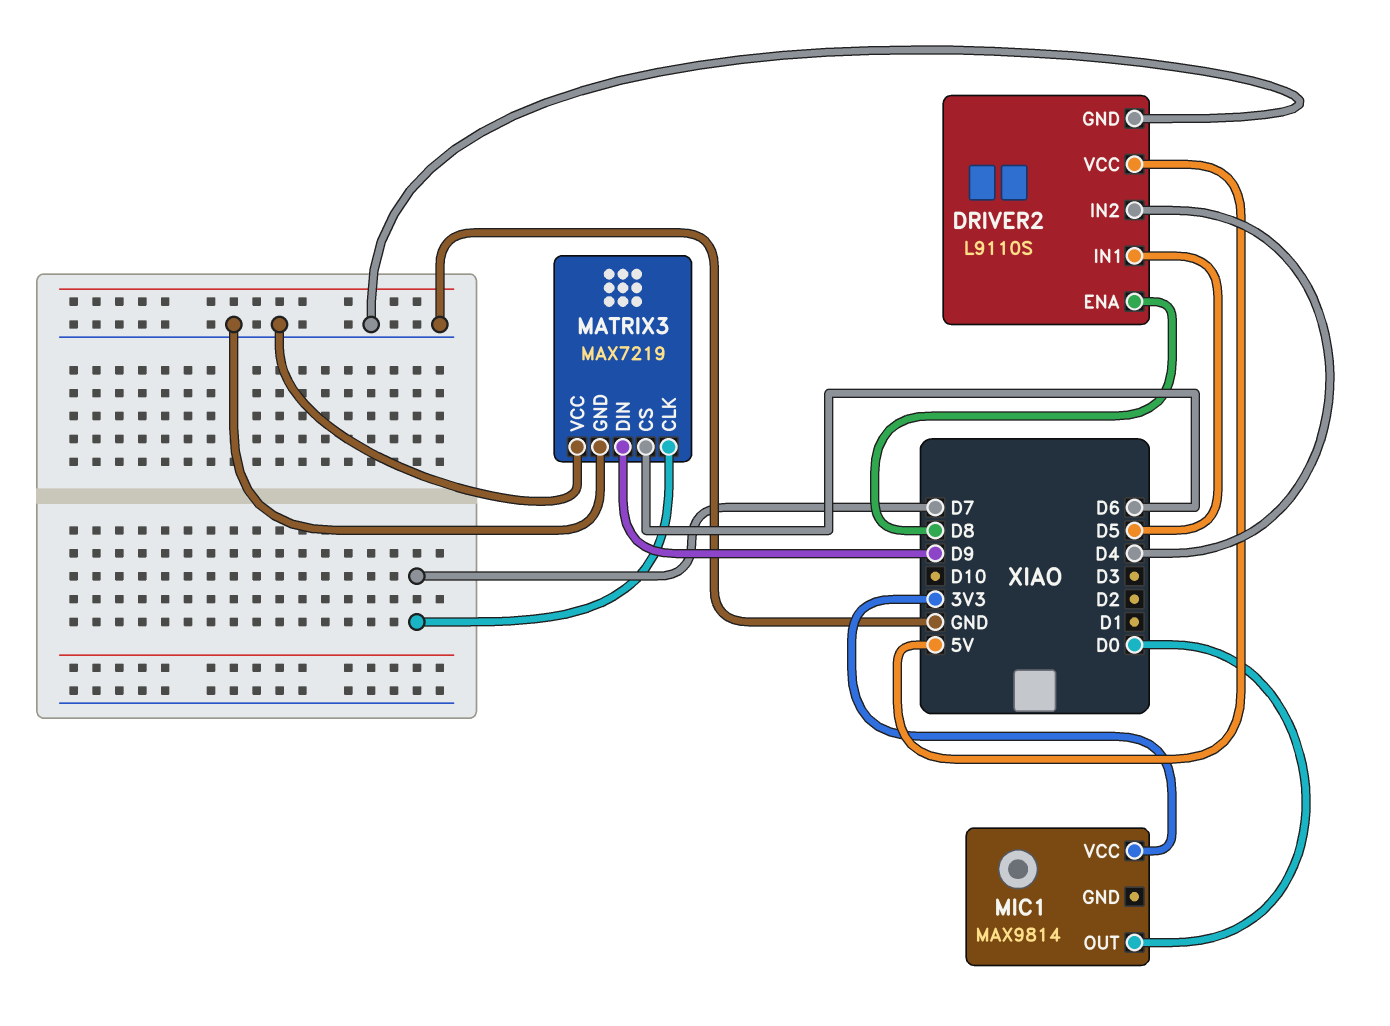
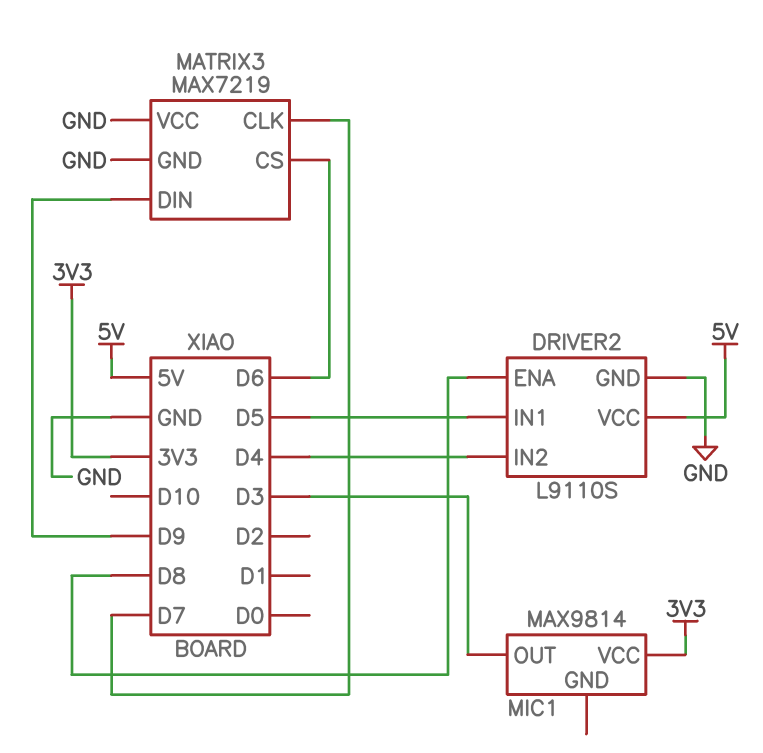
MIC1 pin OUT: D0 -> D3

